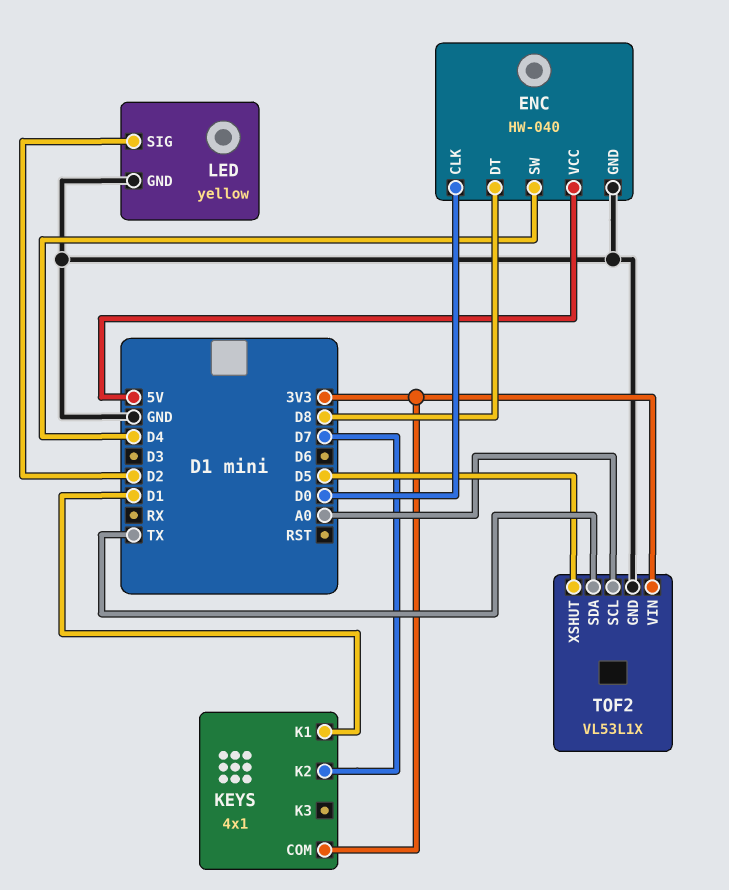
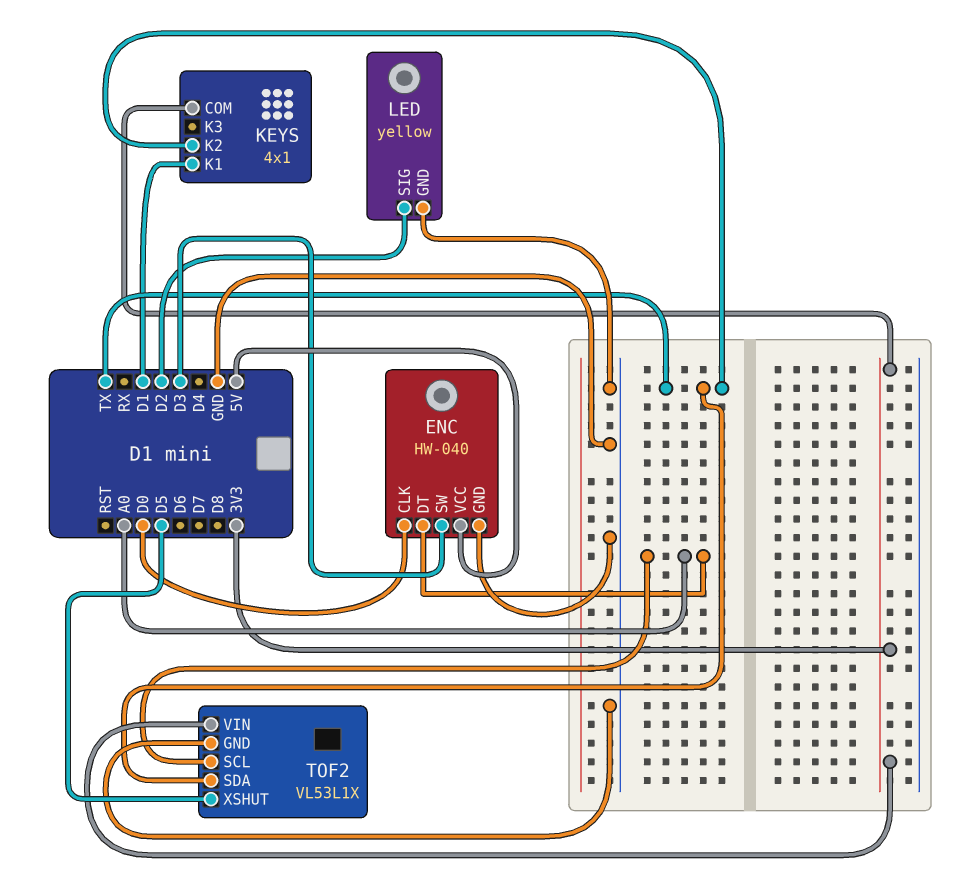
ENC pin DT: D8 -> A0
ENC pin SW: D4 -> D3
KEYS pin K2: D7 -> TX

